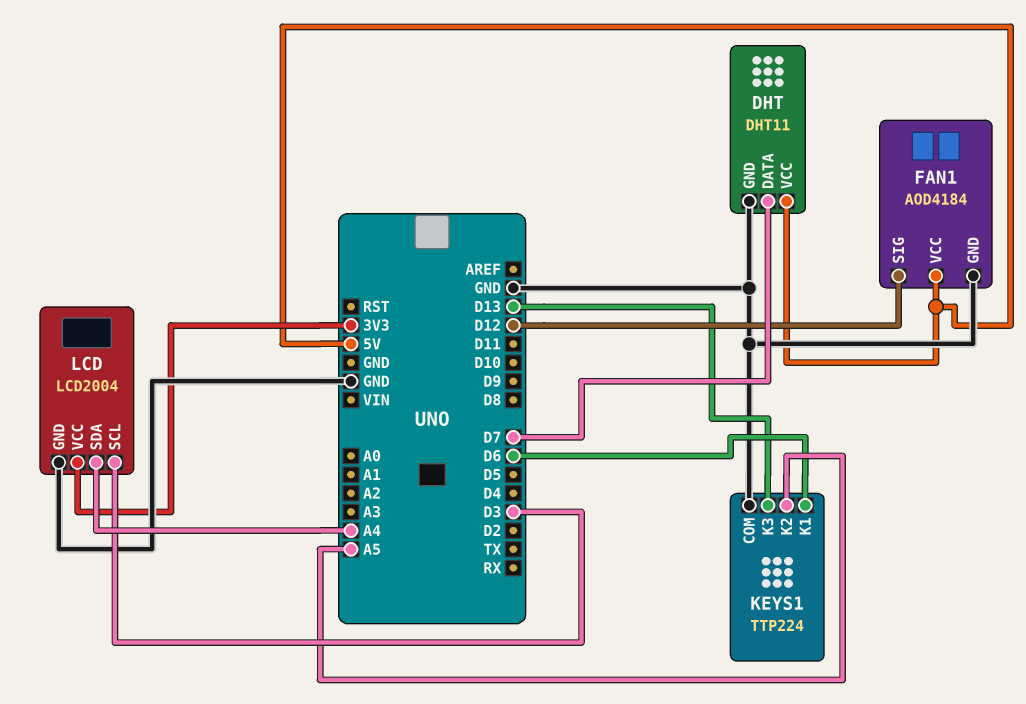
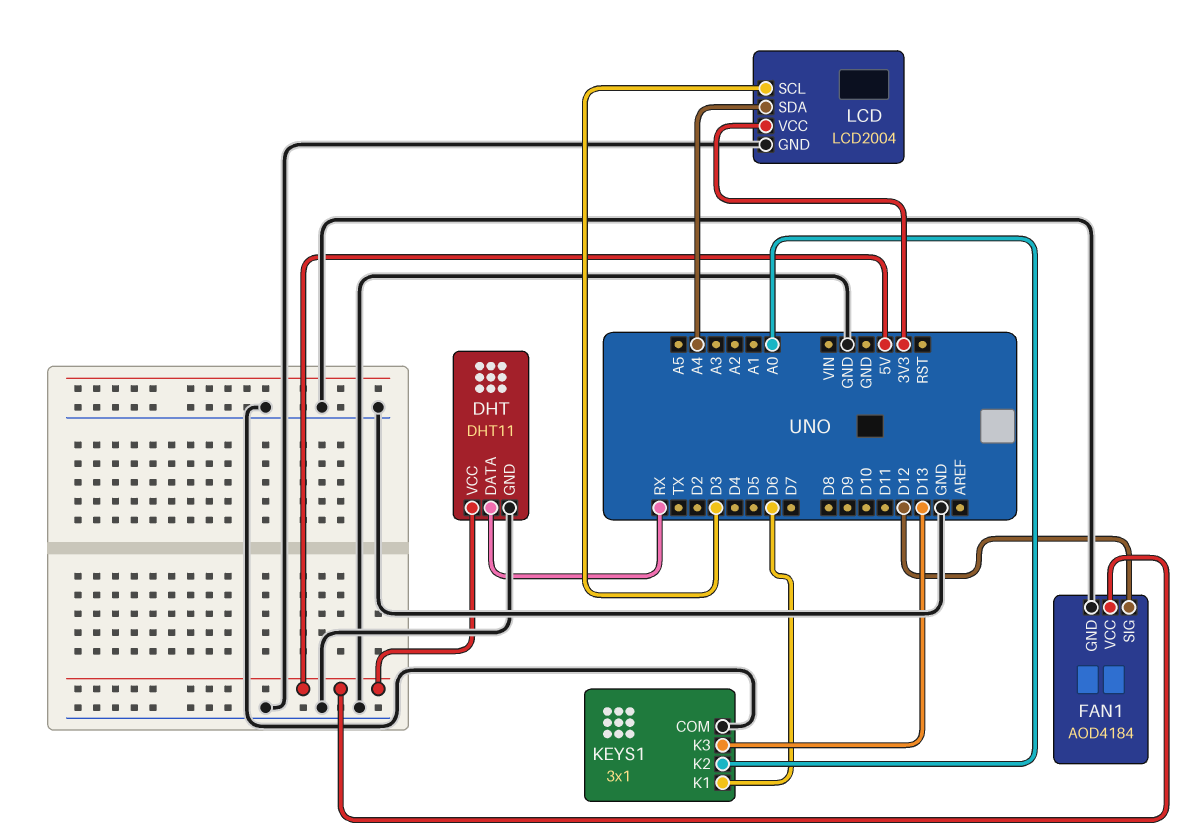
DHT pin DATA: D7 -> RX
KEYS1: TTP224 -> 3x1
KEYS1 pin K2: A5 -> A0

